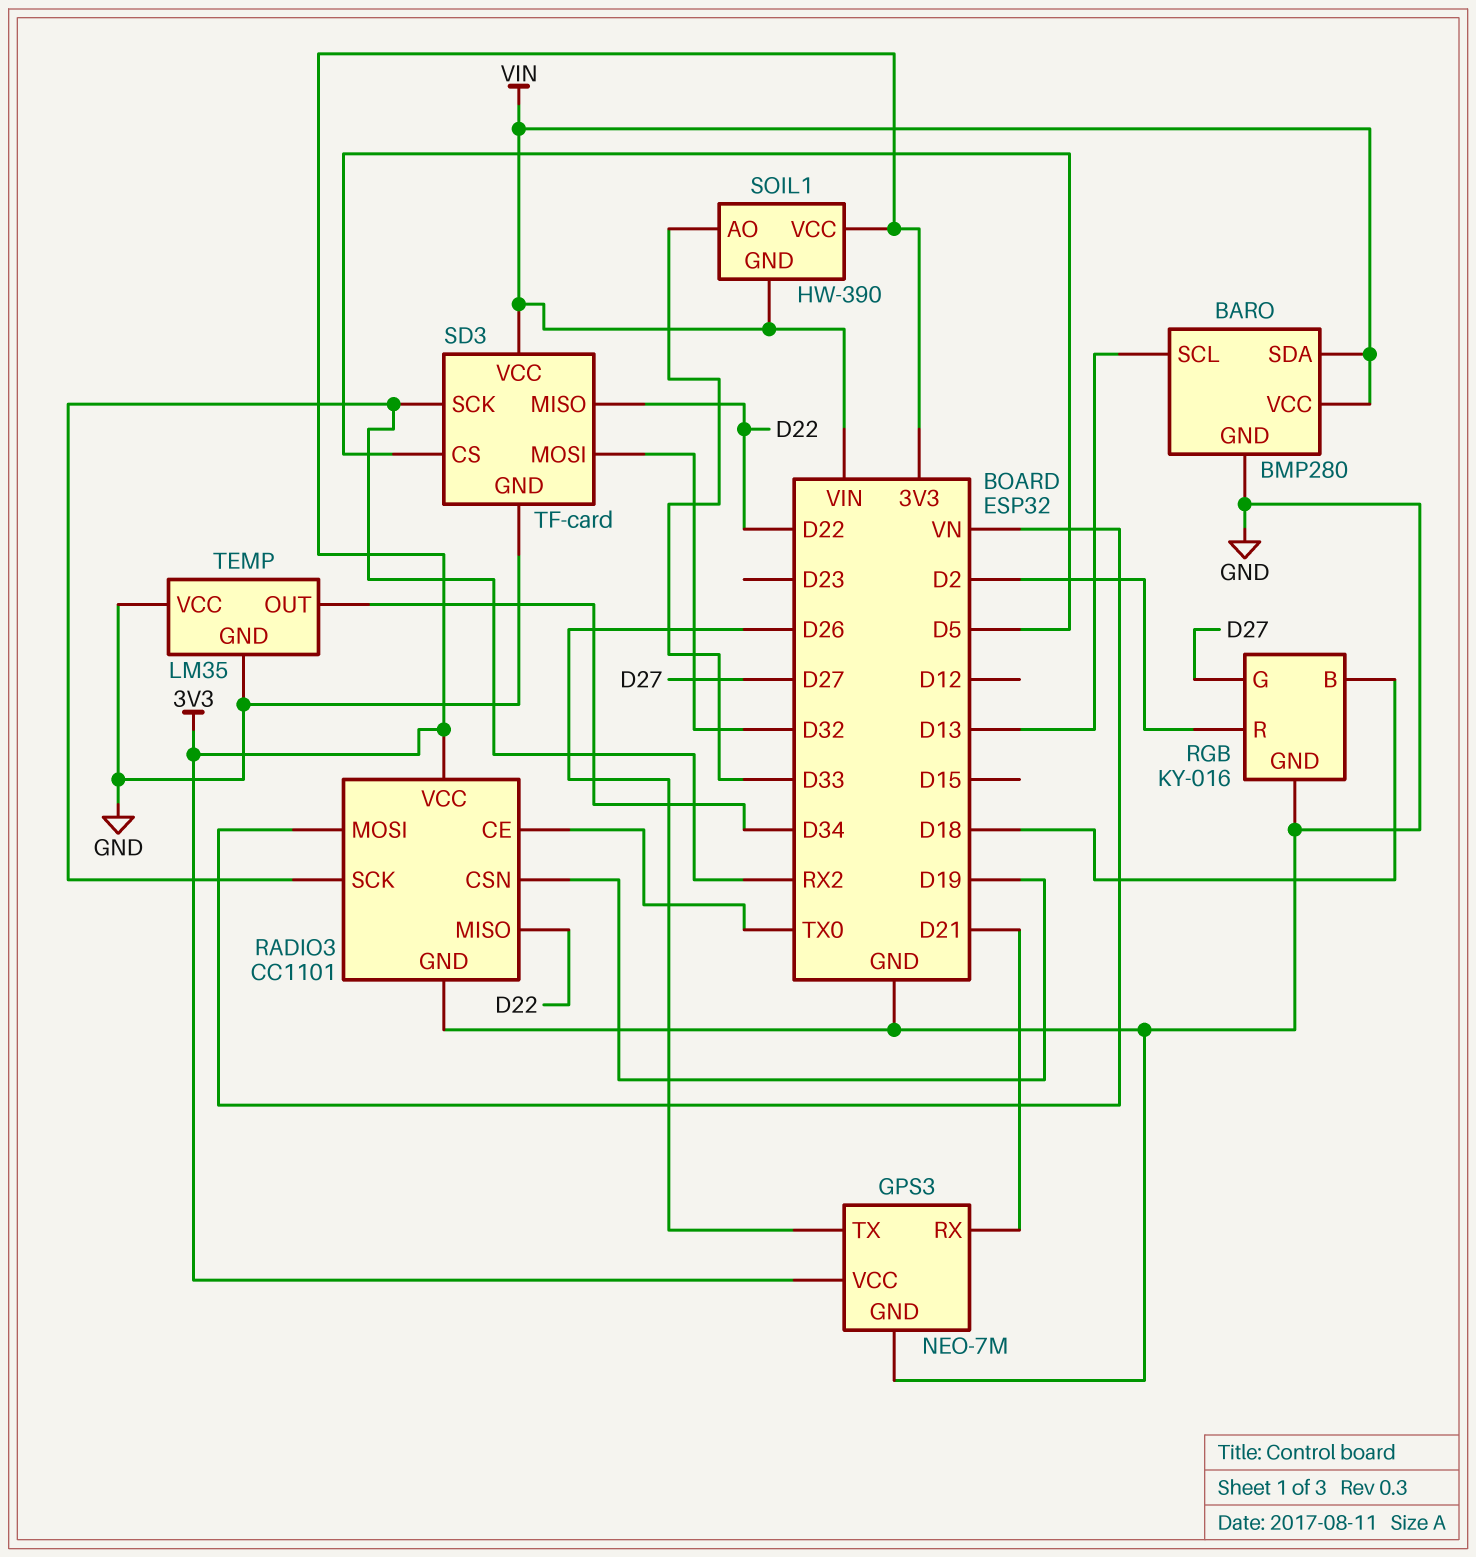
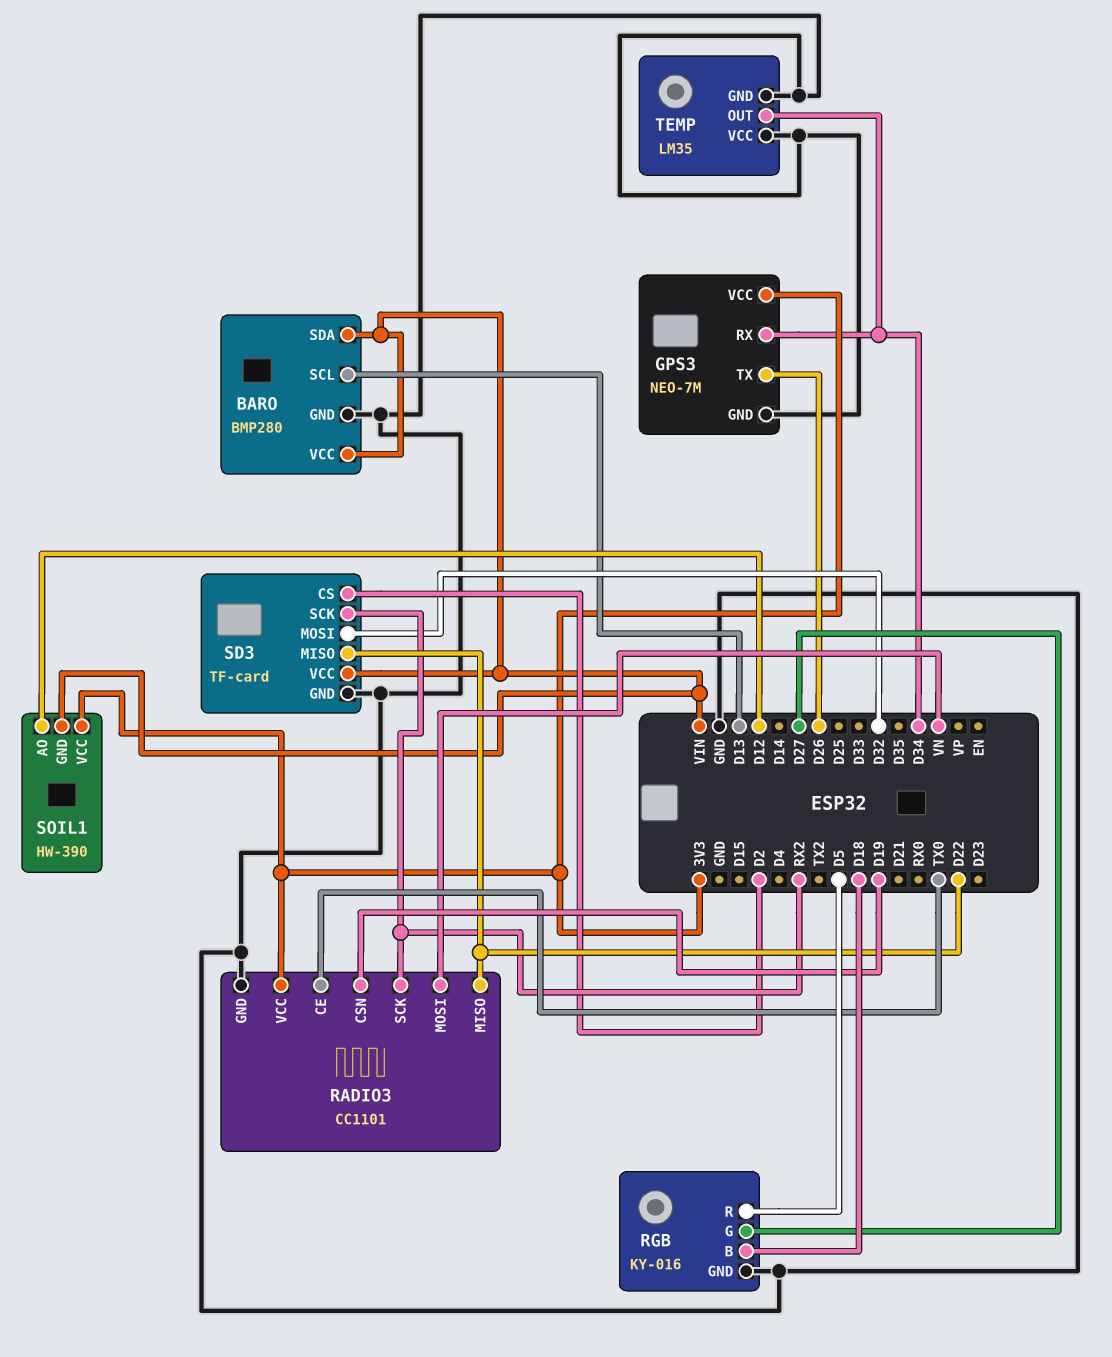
GPS3 pin RX: D21 -> D34
RGB pin R: D2 -> D5
SD3 pin CS: D5 -> D2
SOIL1 pin AO: D33 -> D12

